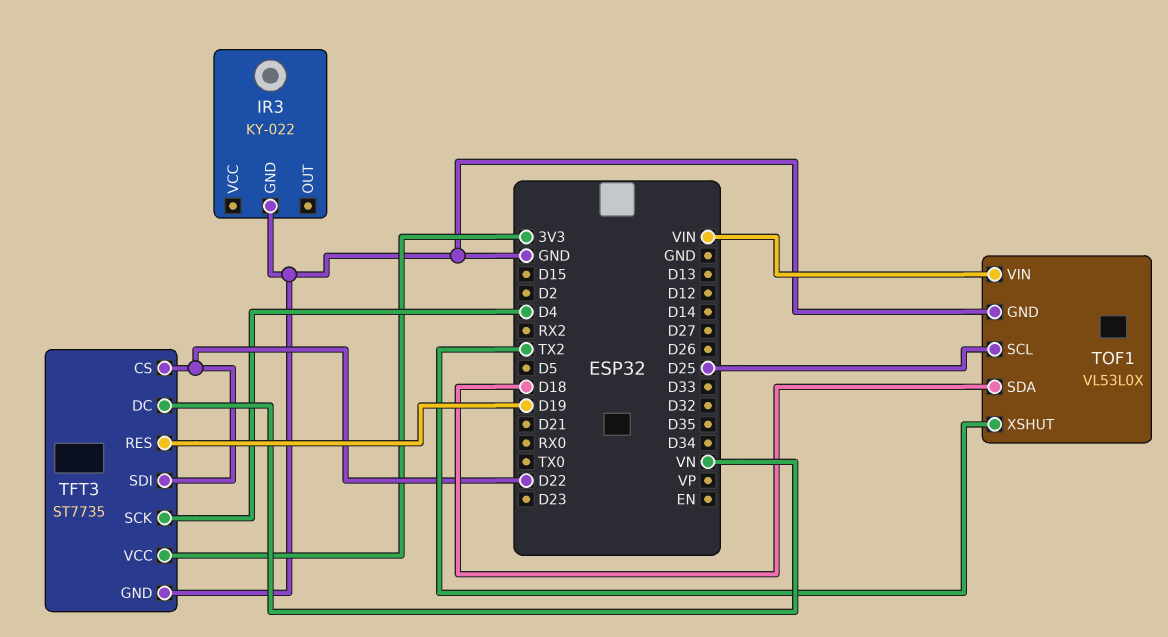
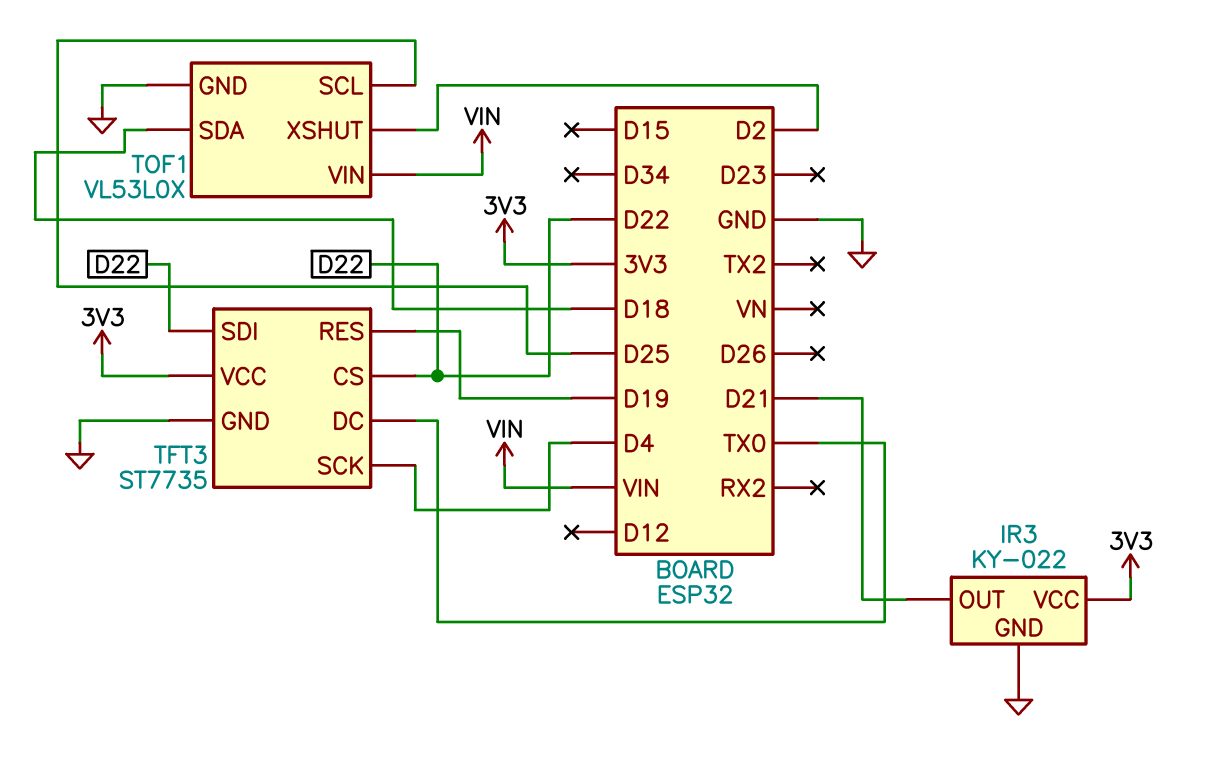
IR3 pin OUT: none -> D21
IR3 pin VCC: none -> 3V3
TFT3 pin DC: VN -> TX0
TOF1 pin XSHUT: TX2 -> D2

